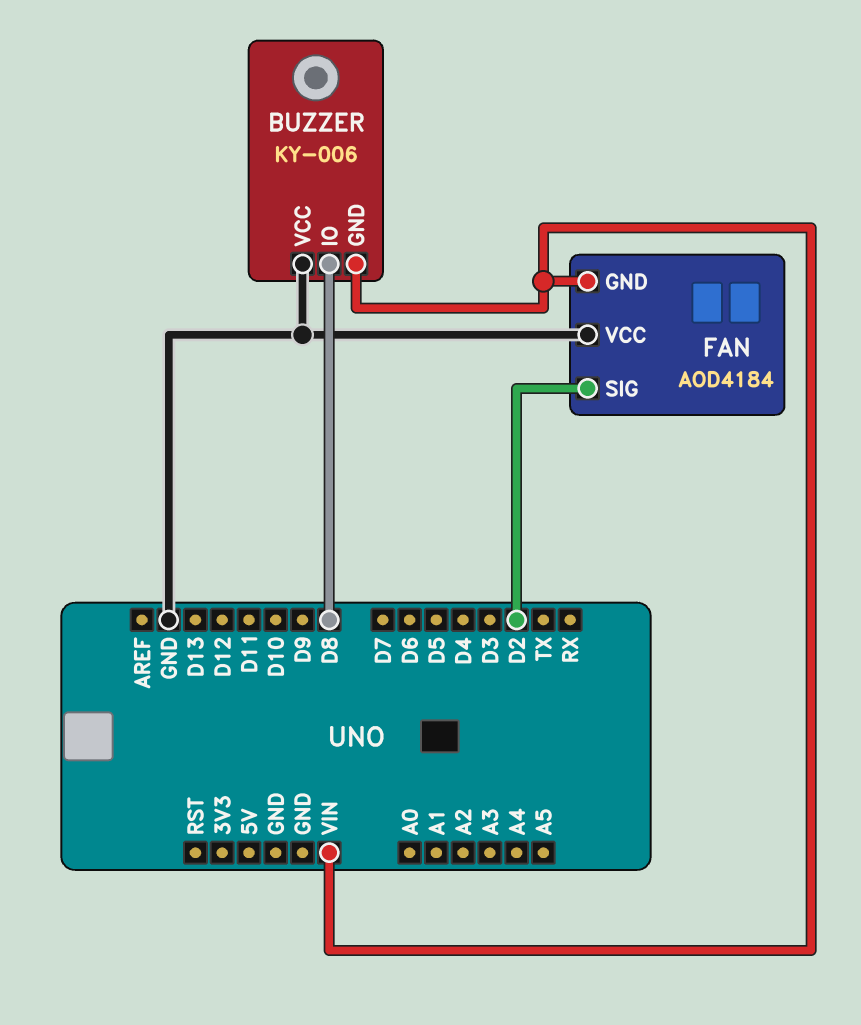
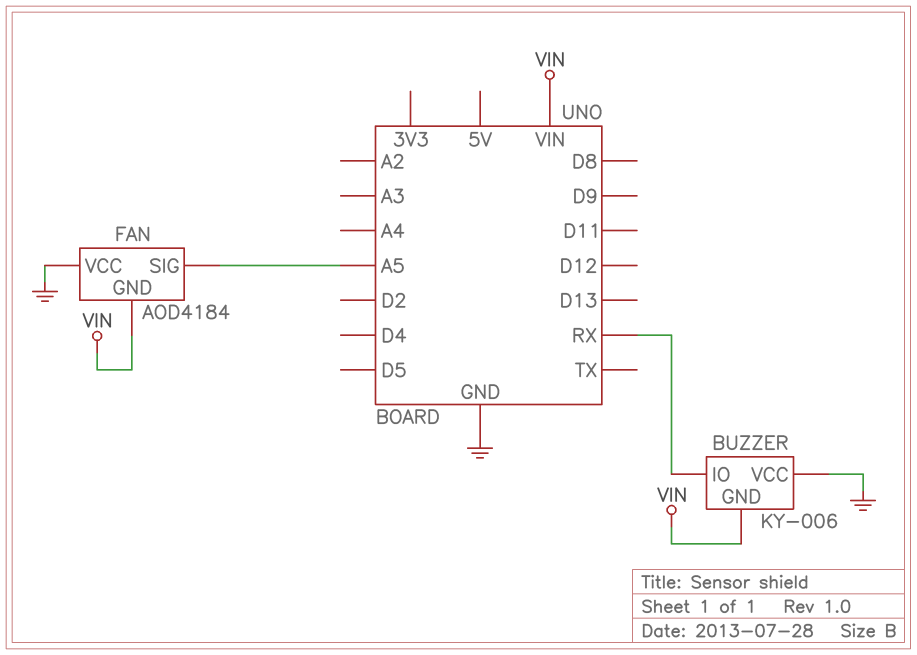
BUZZER pin IO: D8 -> RX
FAN pin SIG: D2 -> A5

